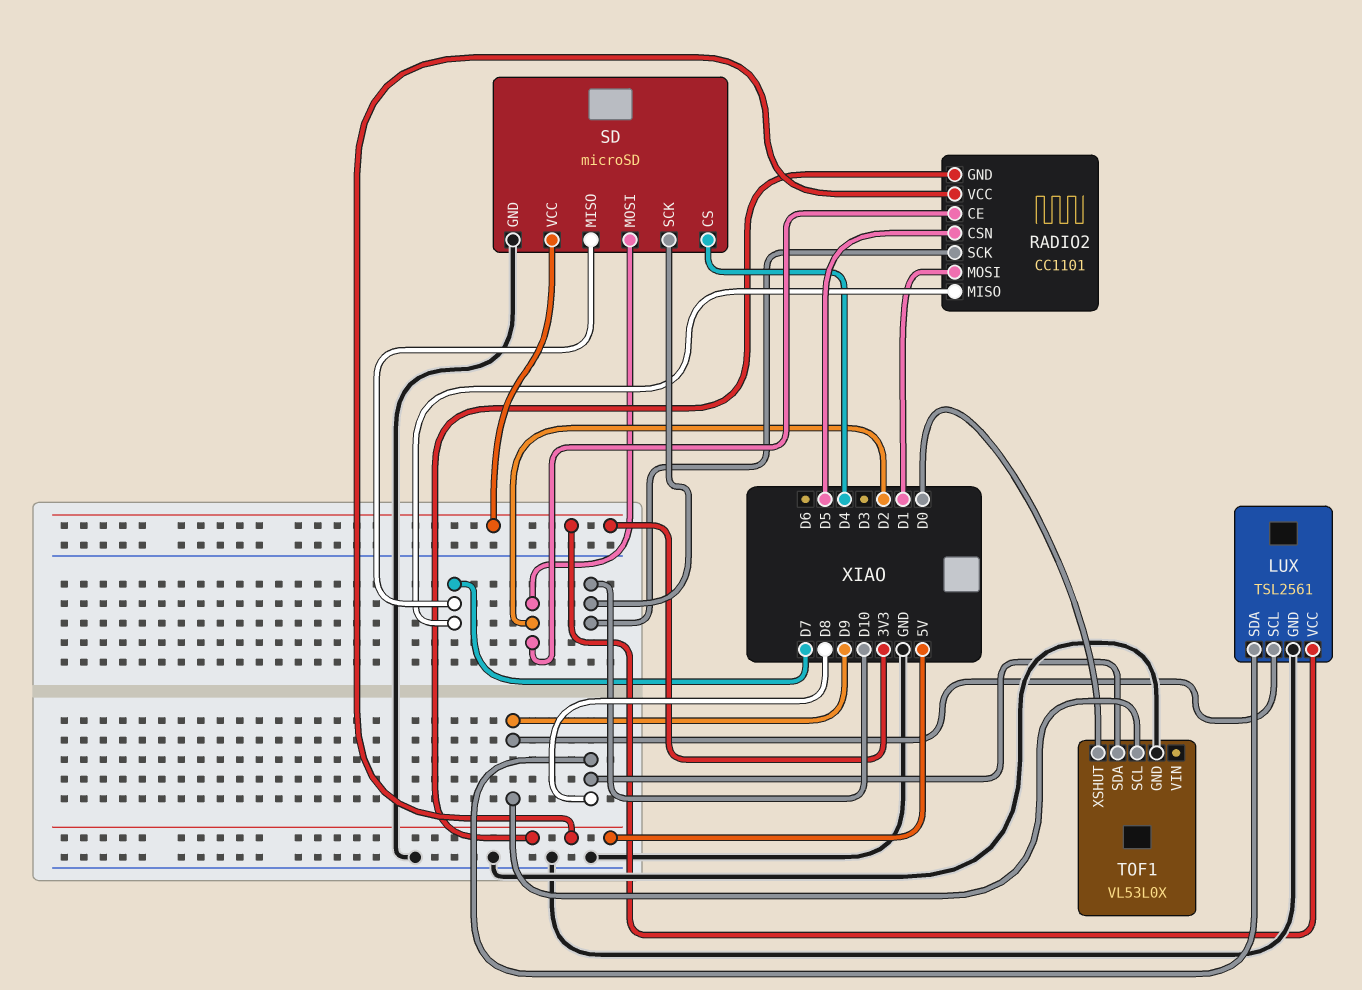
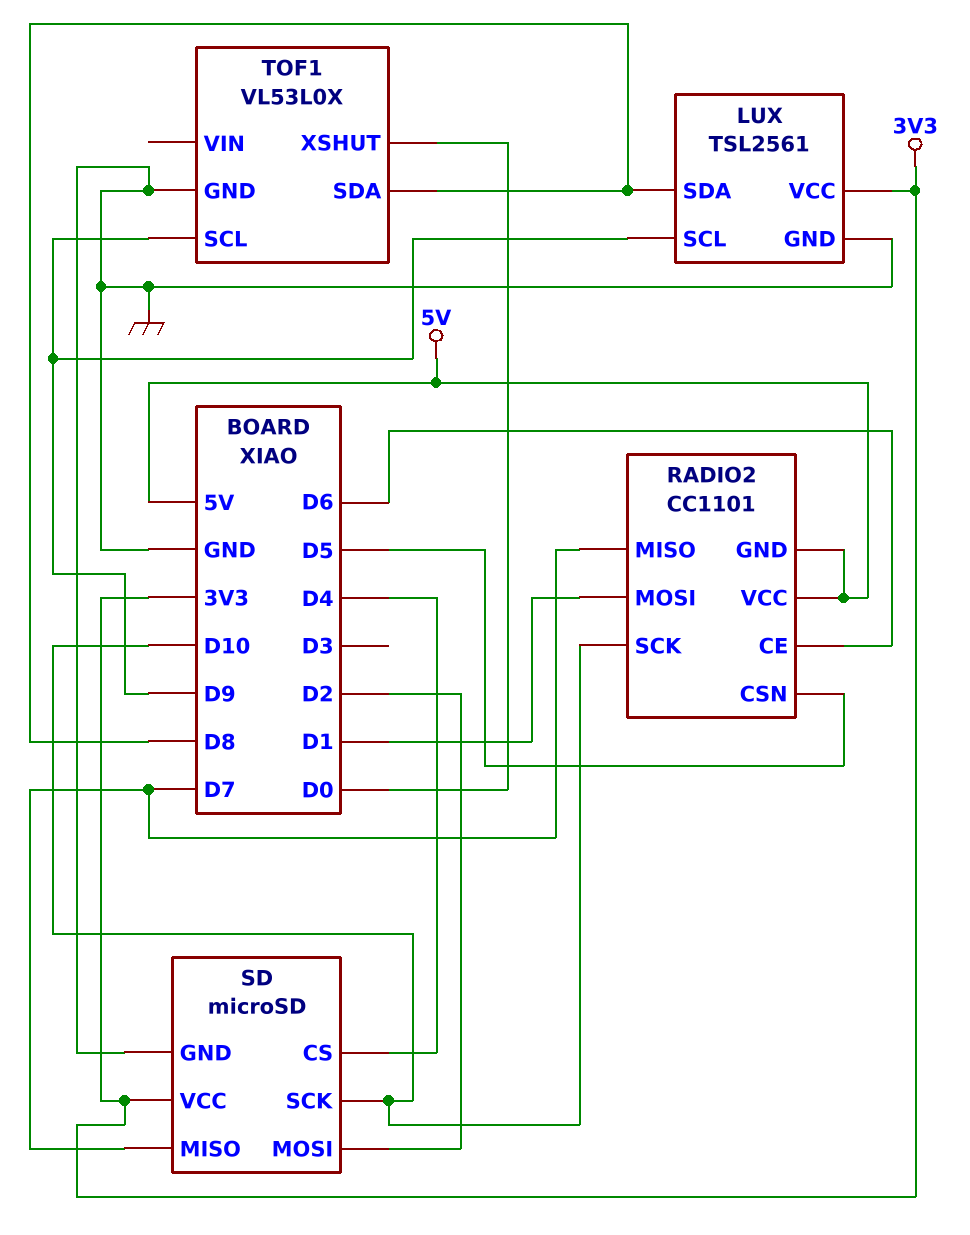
RADIO2 pin CE: D2 -> D6

